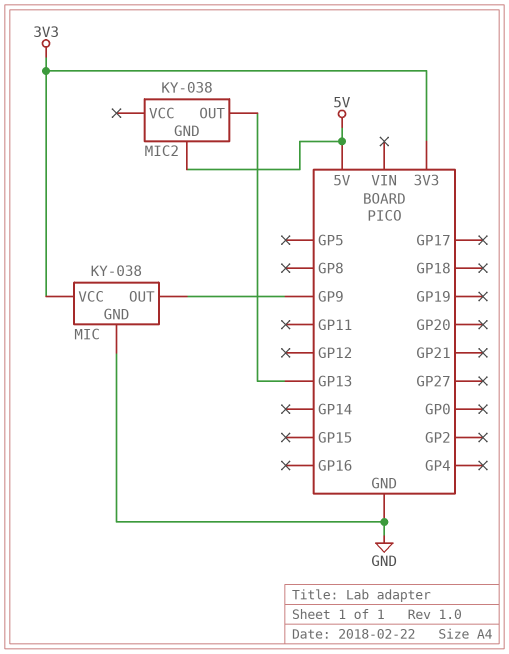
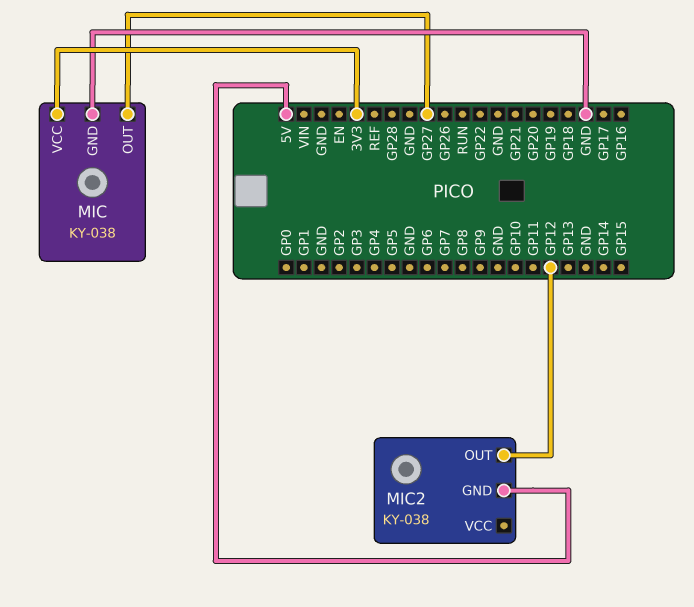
MIC pin OUT: GP9 -> GP27
MIC2 pin OUT: GP13 -> GP12

